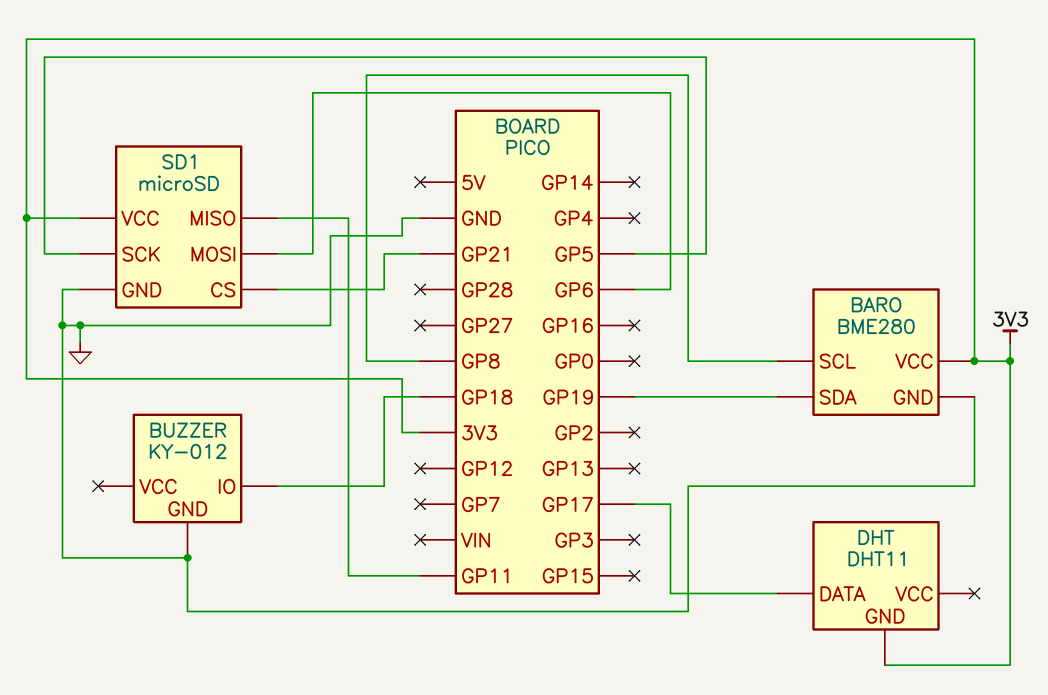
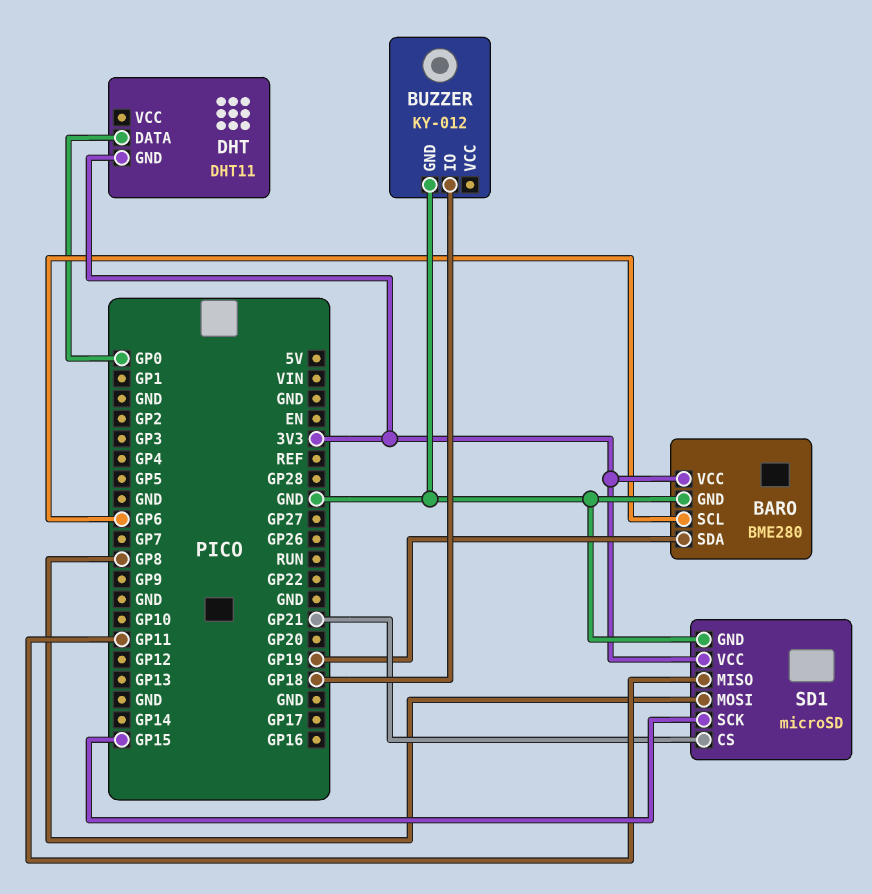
BARO pin SCL: GP8 -> GP6
DHT pin DATA: GP17 -> GP0
SD1 pin MOSI: GP6 -> GP8
SD1 pin SCK: GP5 -> GP15

